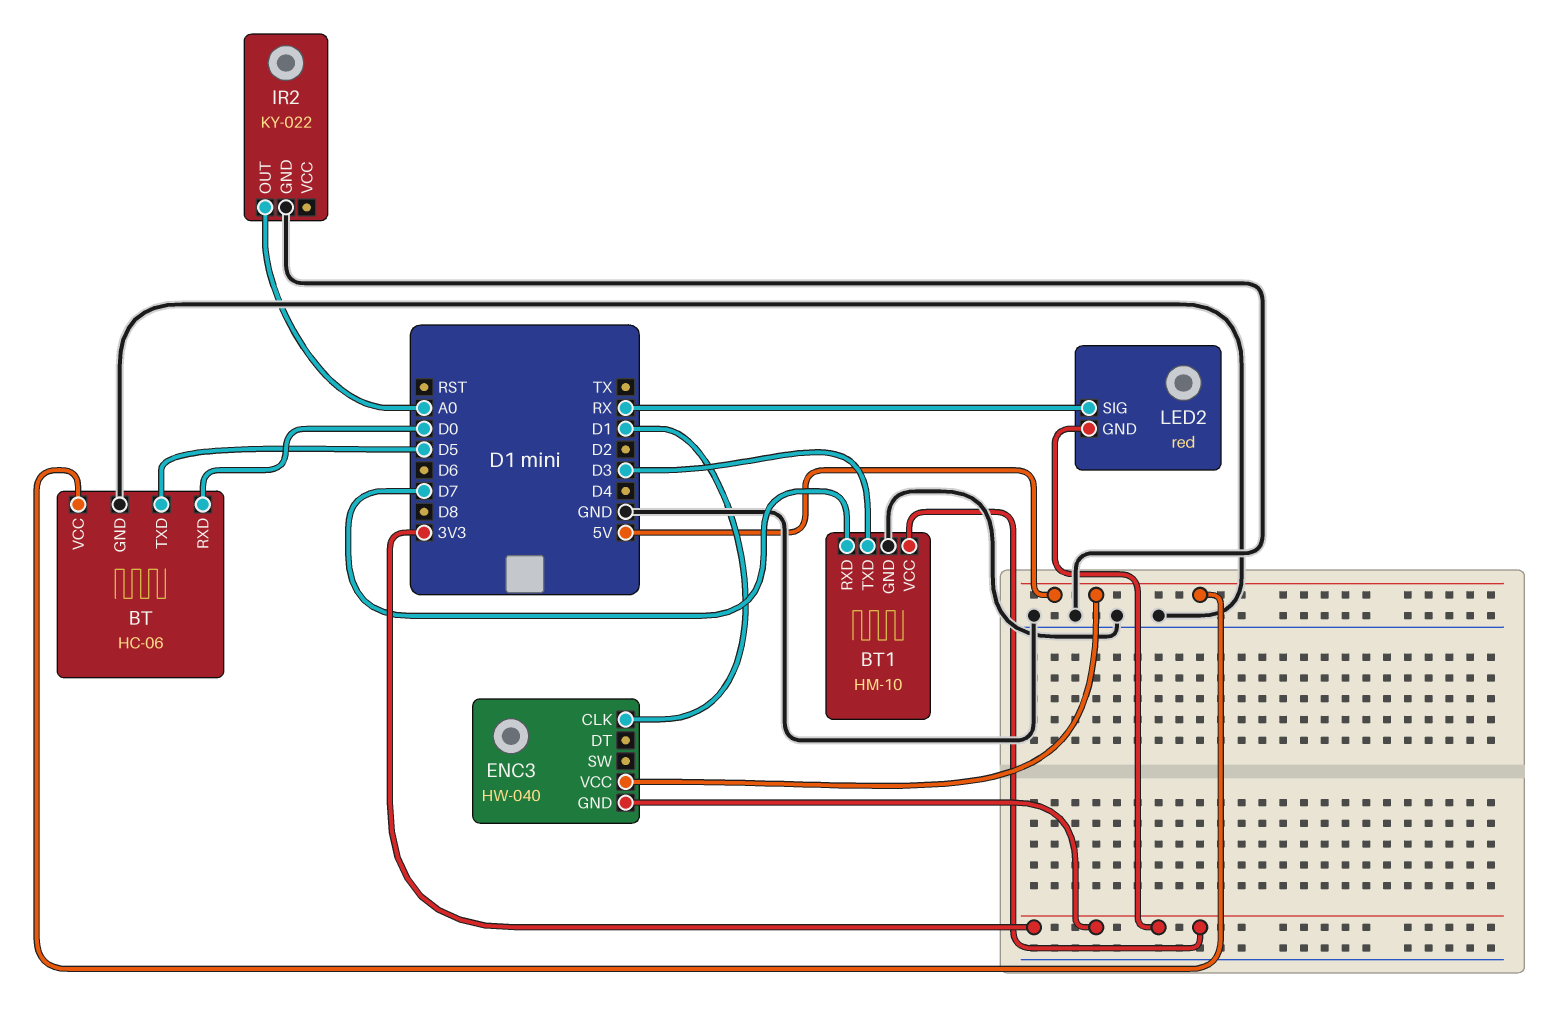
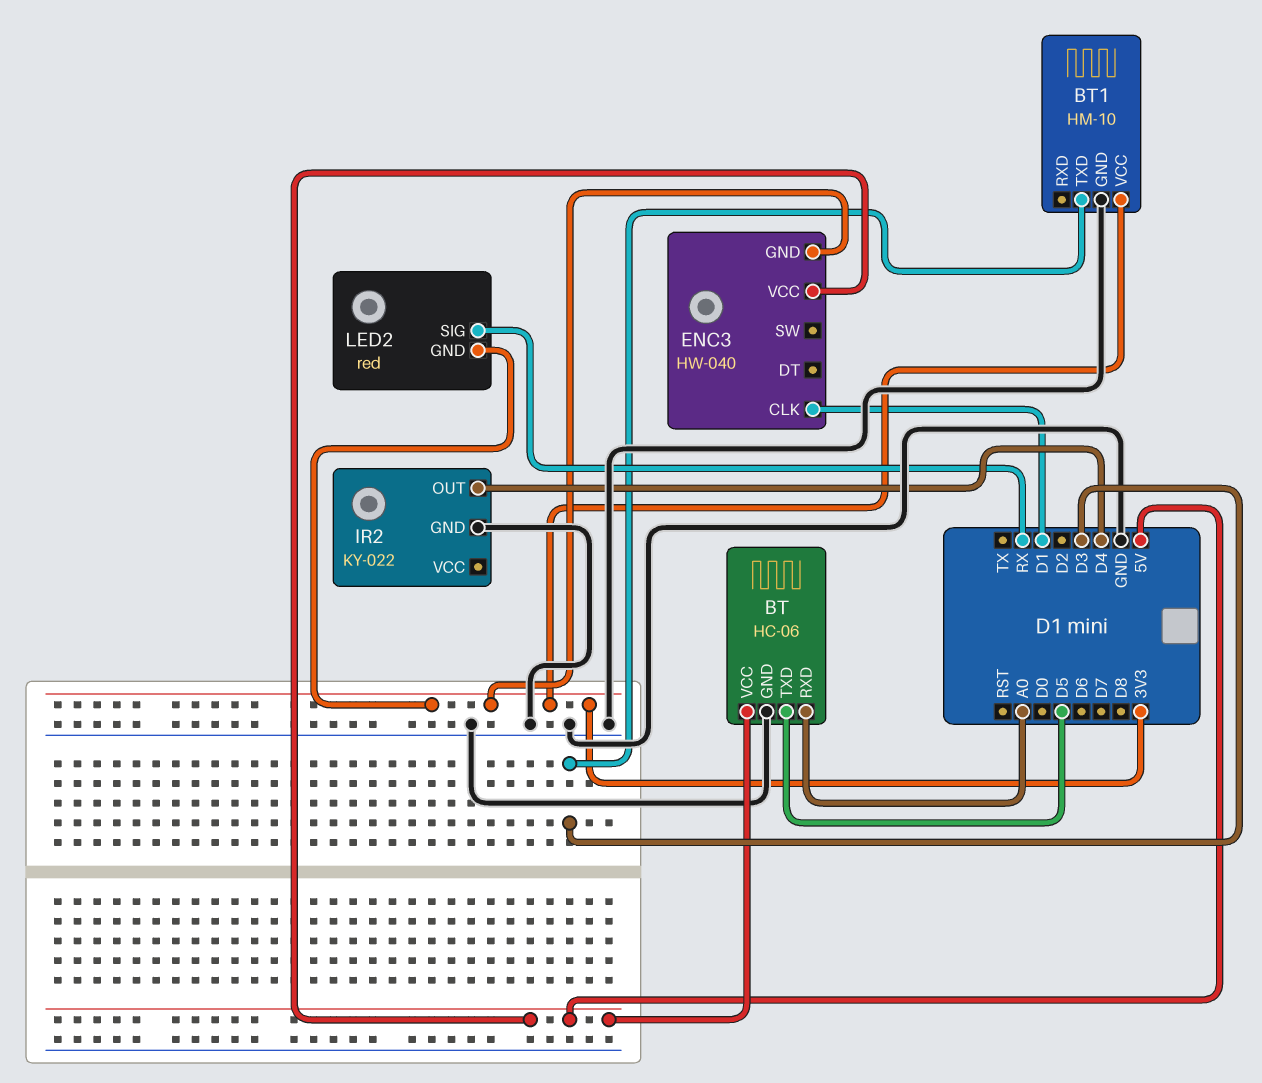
BT pin RXD: D0 -> A0
BT1 pin RXD: D7 -> none
IR2 pin OUT: A0 -> D4

